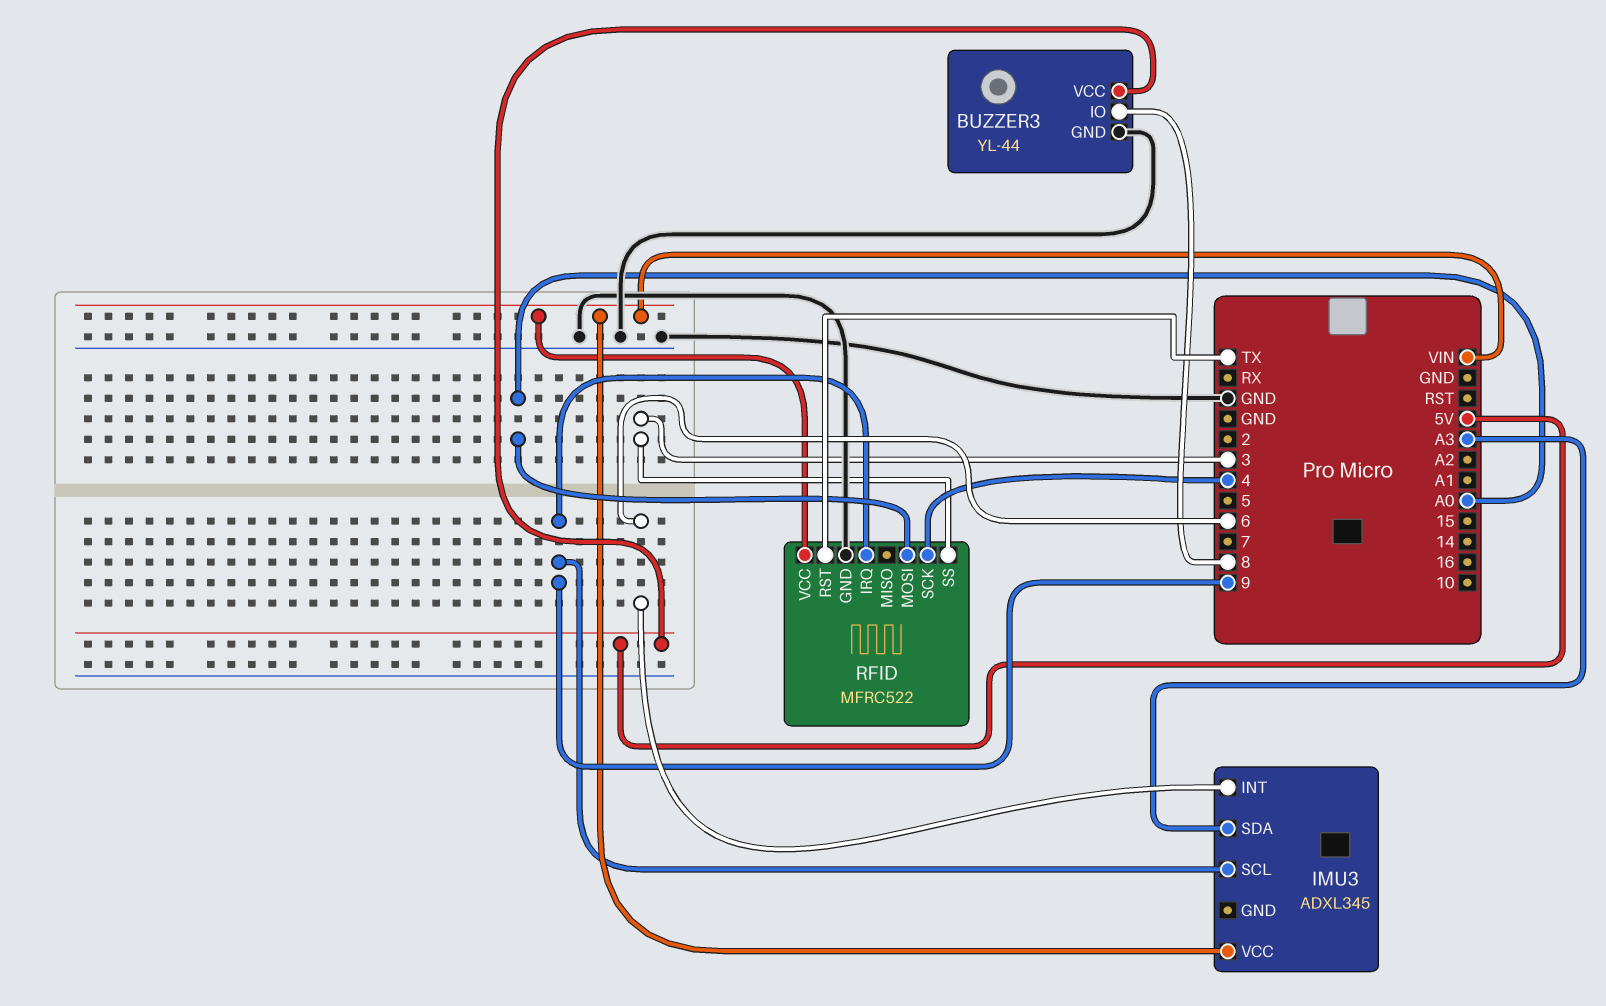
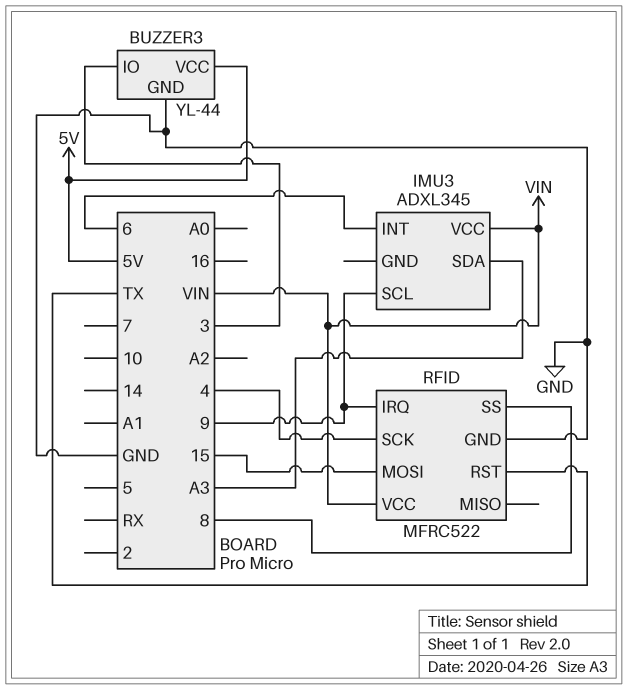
BUZZER3 pin IO: 8 -> 3
RFID pin MOSI: A0 -> 15
RFID pin SS: 3 -> 8

